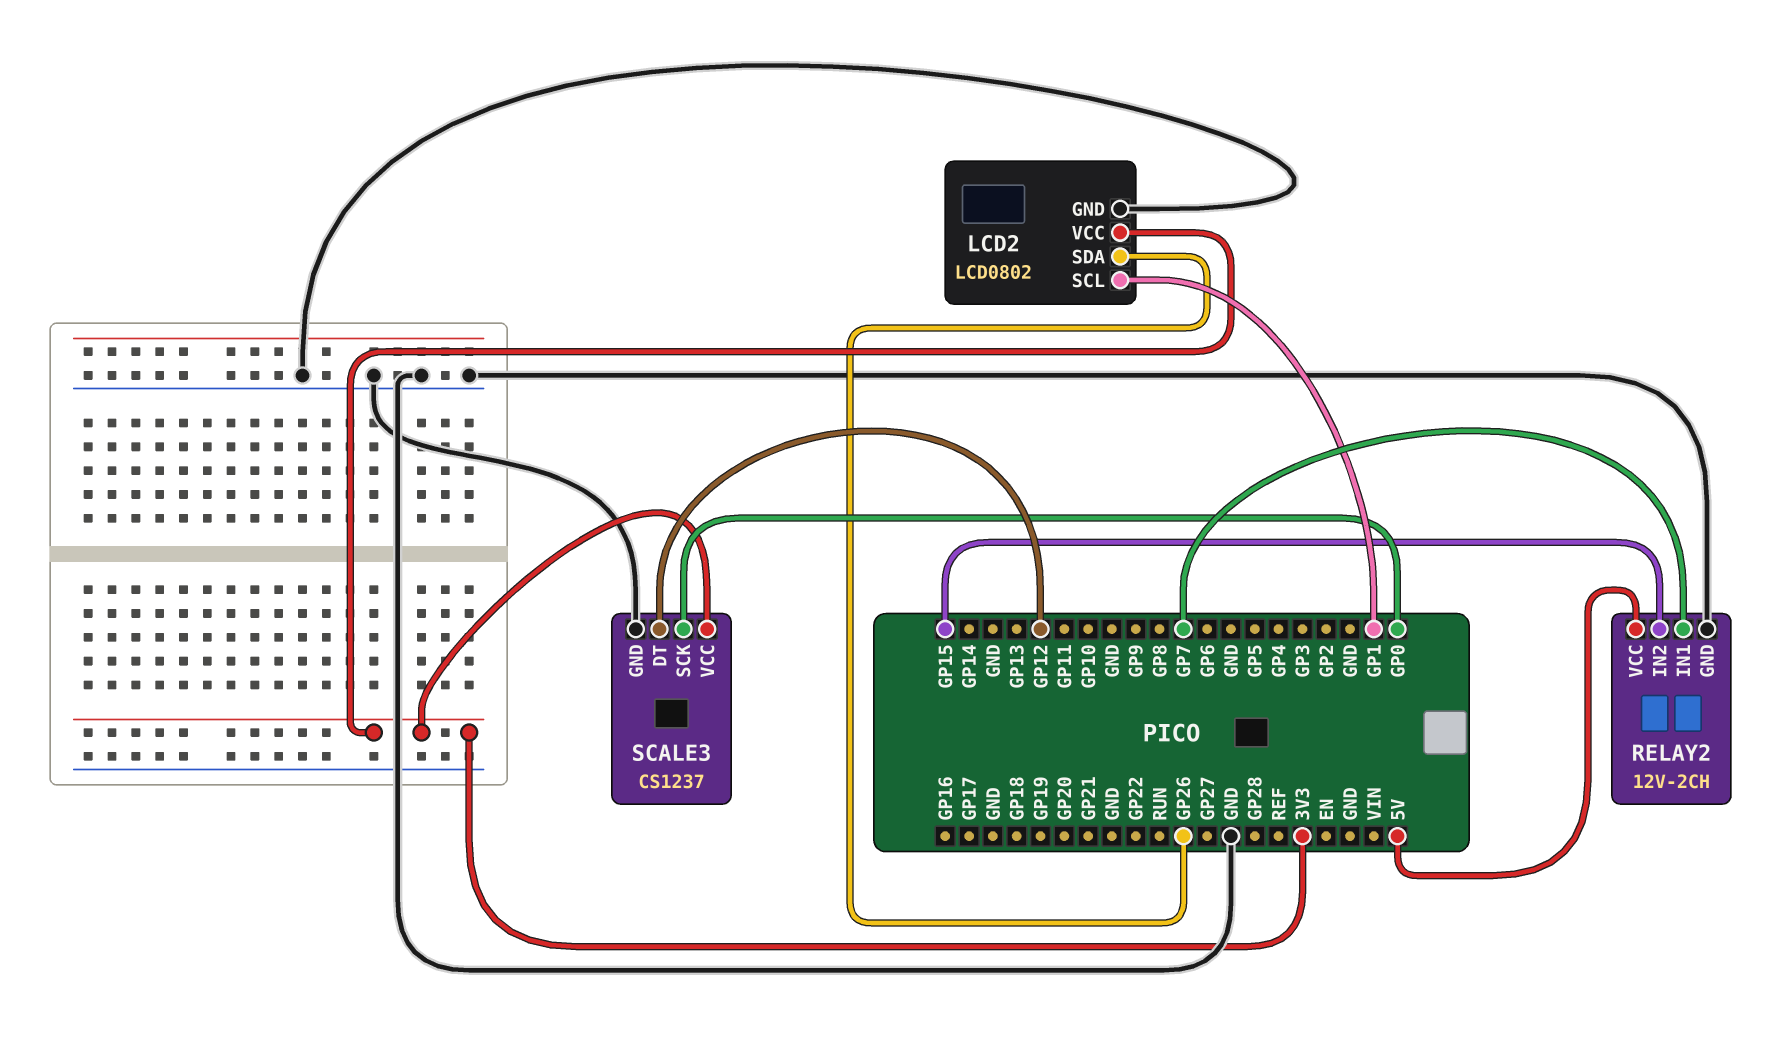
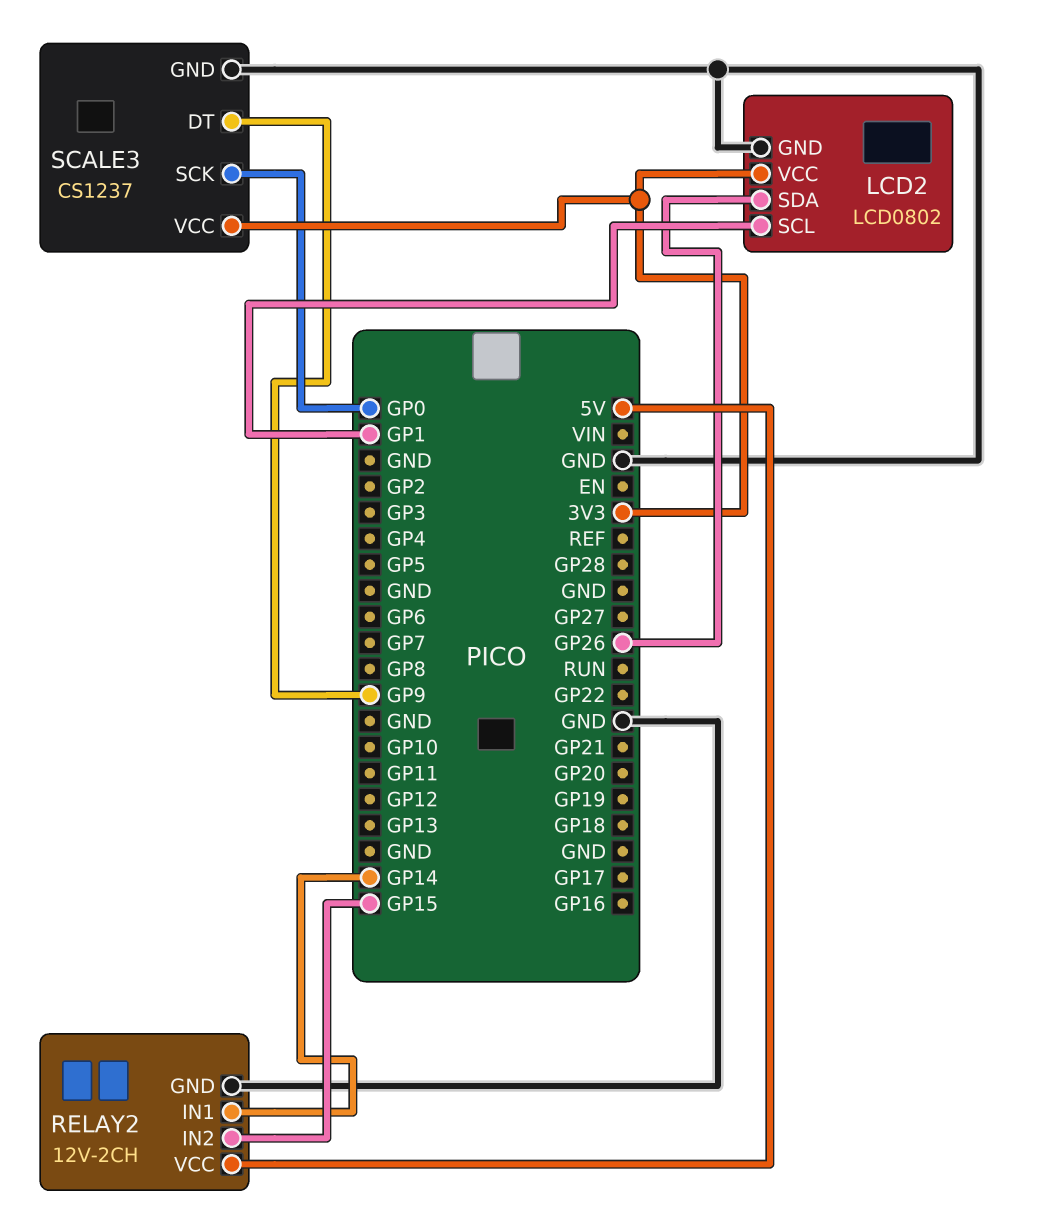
RELAY2 pin IN1: GP7 -> GP14
SCALE3 pin DT: GP12 -> GP9

